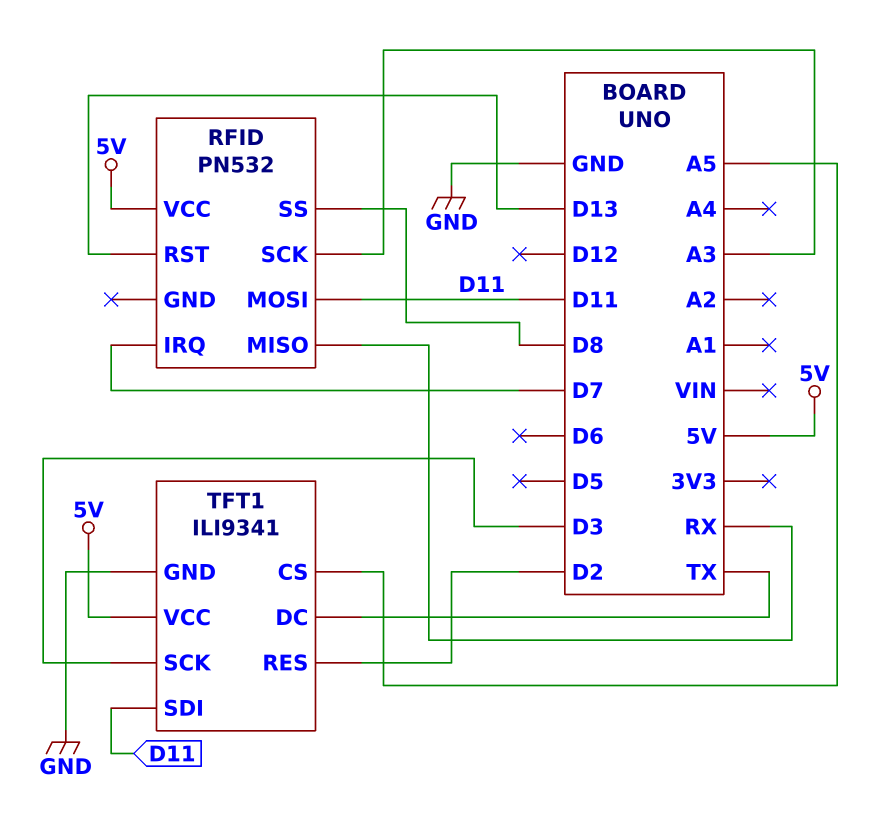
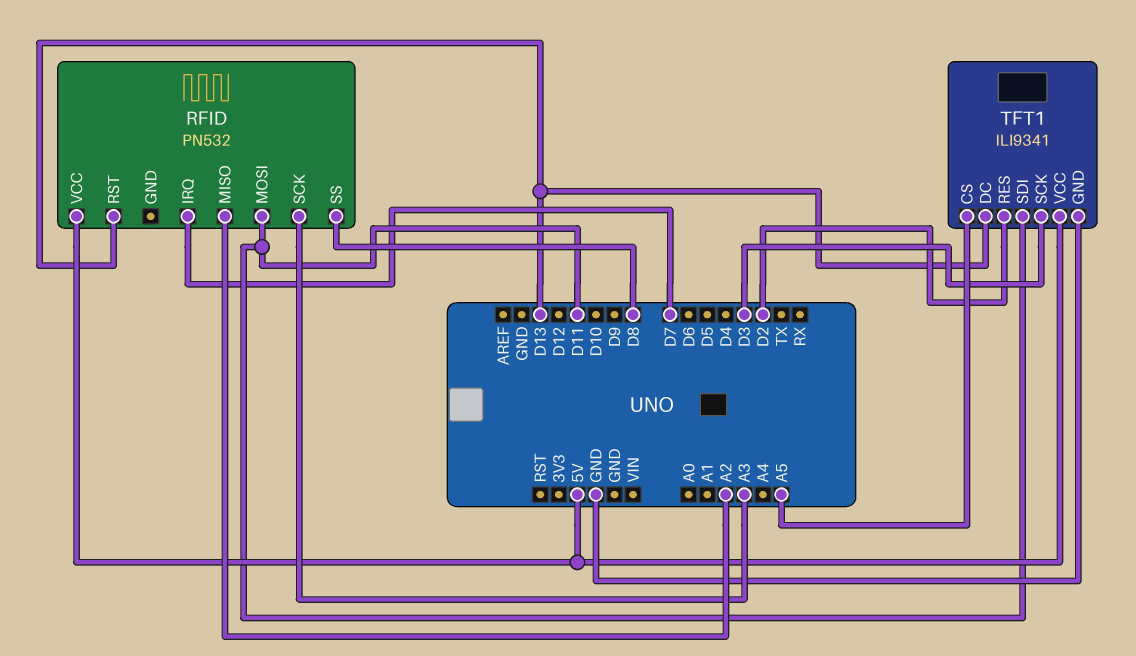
RFID pin MISO: RX -> A2
TFT1 pin DC: TX -> D13

